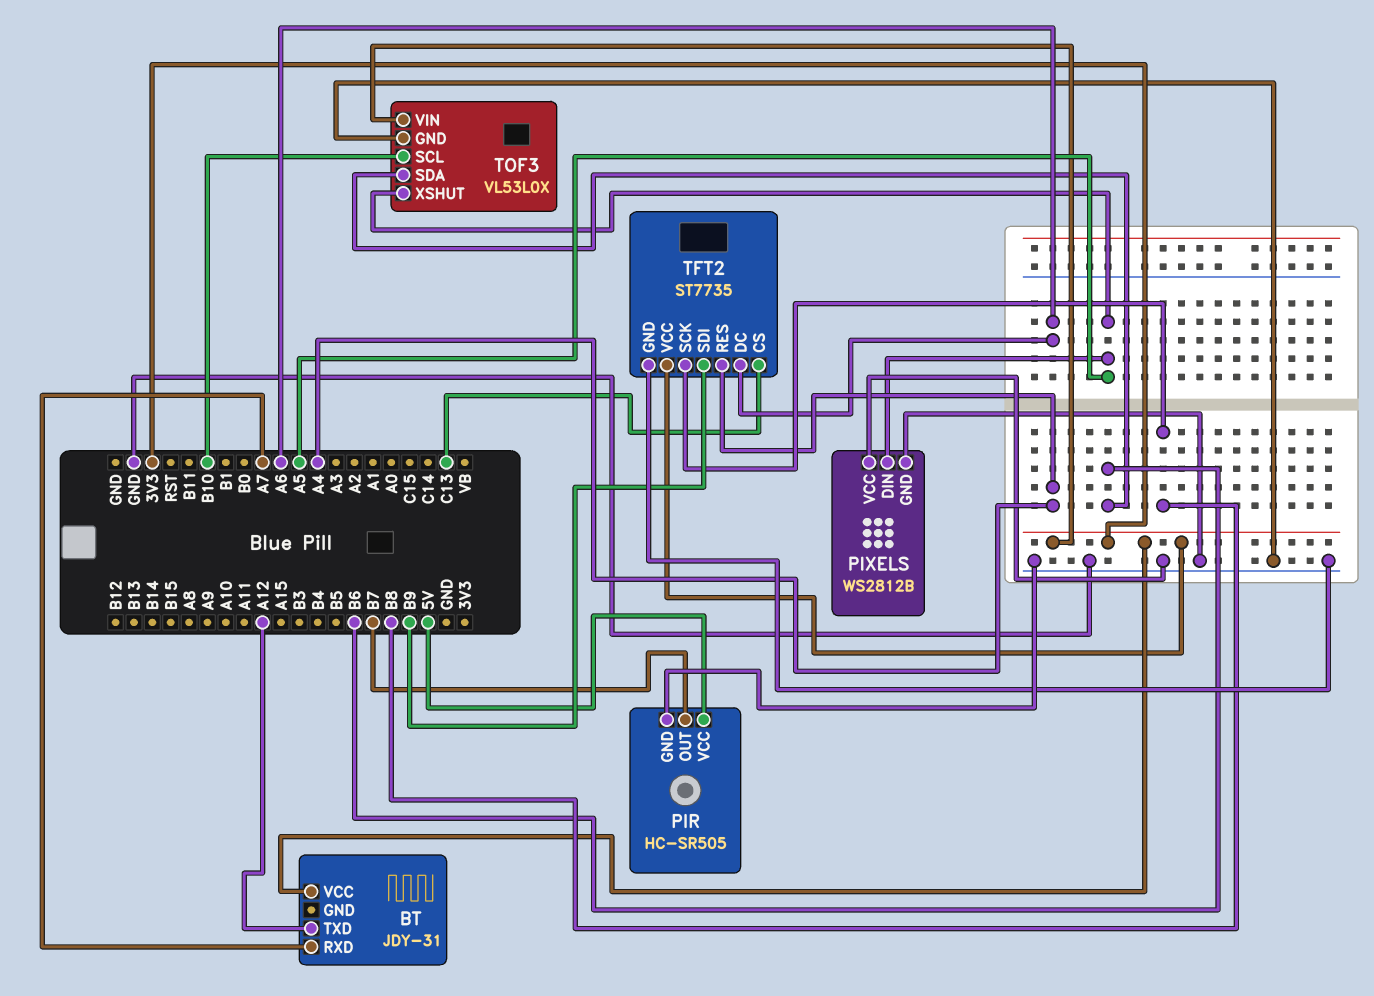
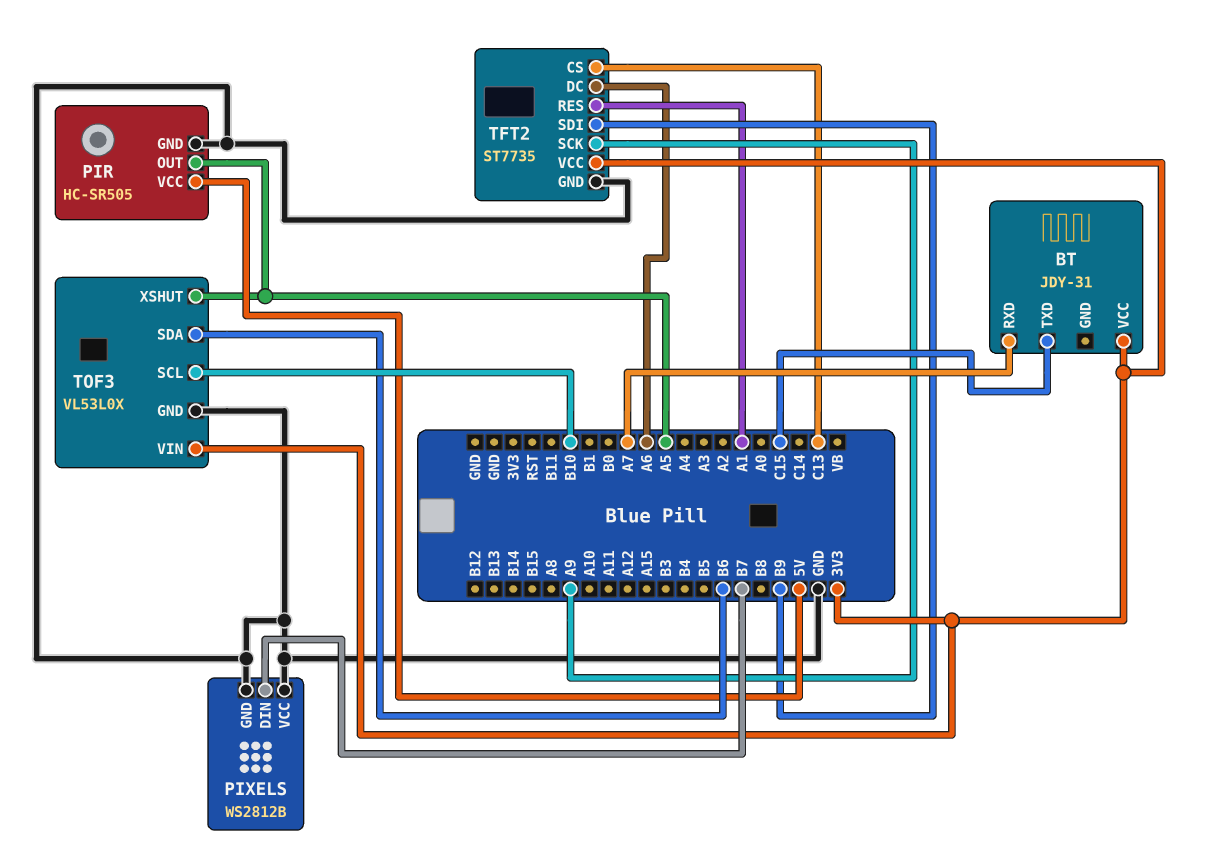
BT pin TXD: A12 -> C15
PIR pin OUT: B7 -> A5
PIXELS pin DIN: A5 -> B7
TFT2 pin RES: A4 -> A1
TFT2 pin SCK: B8 -> A9

